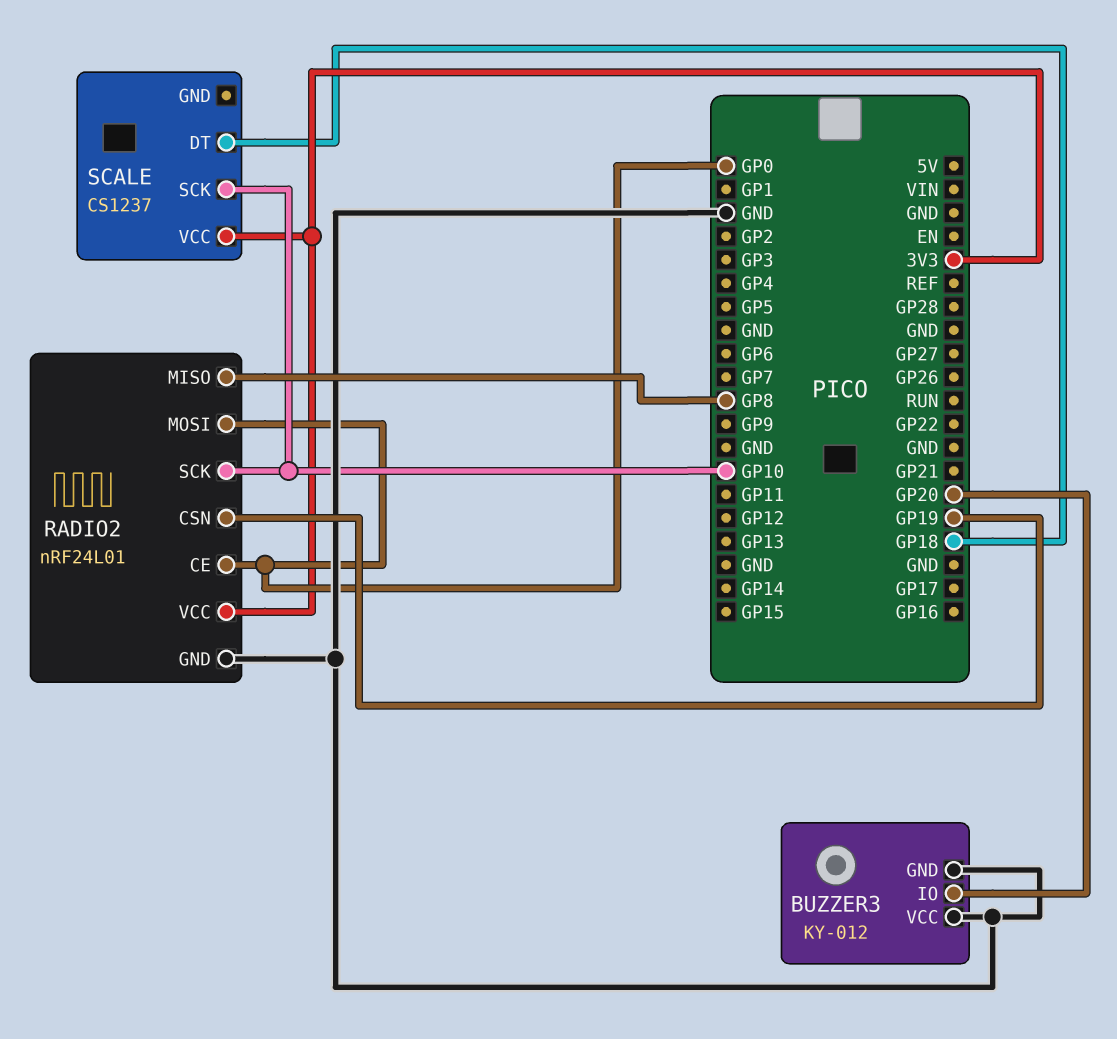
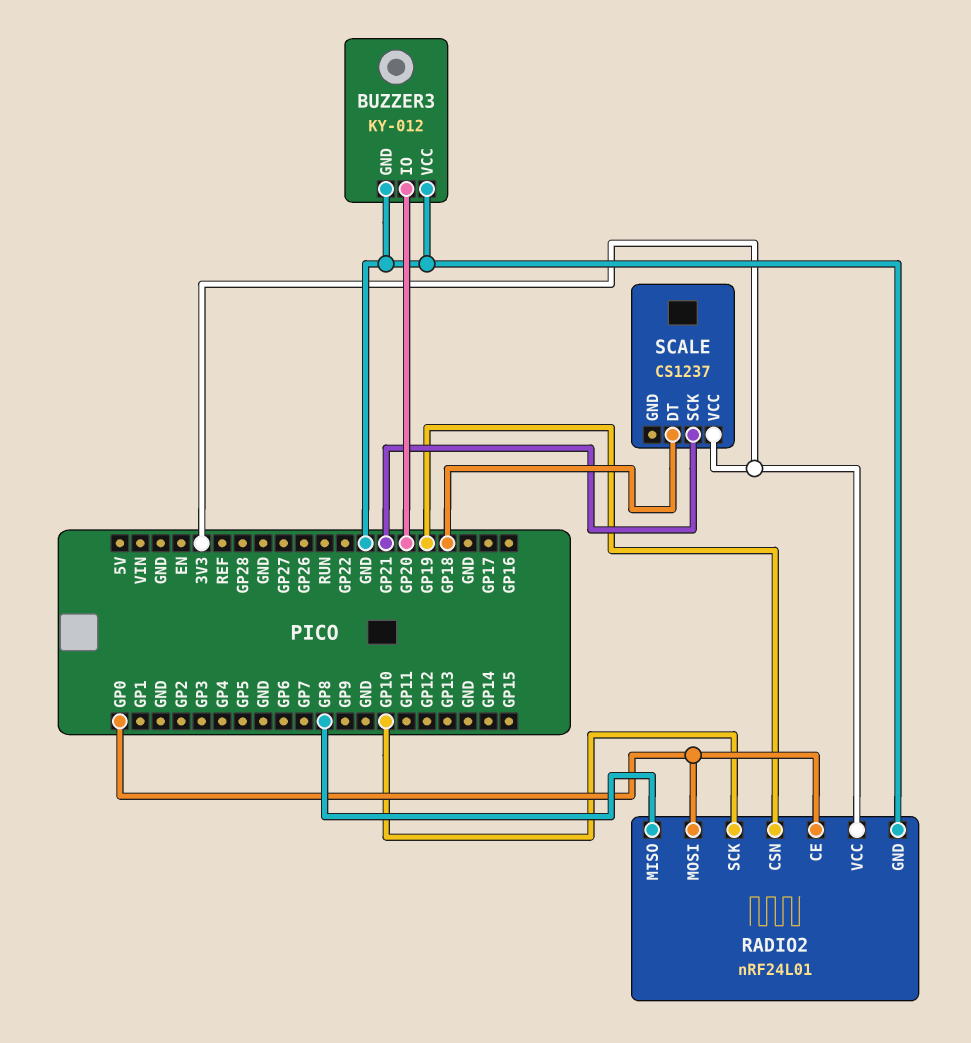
SCALE pin SCK: GP10 -> GP21

